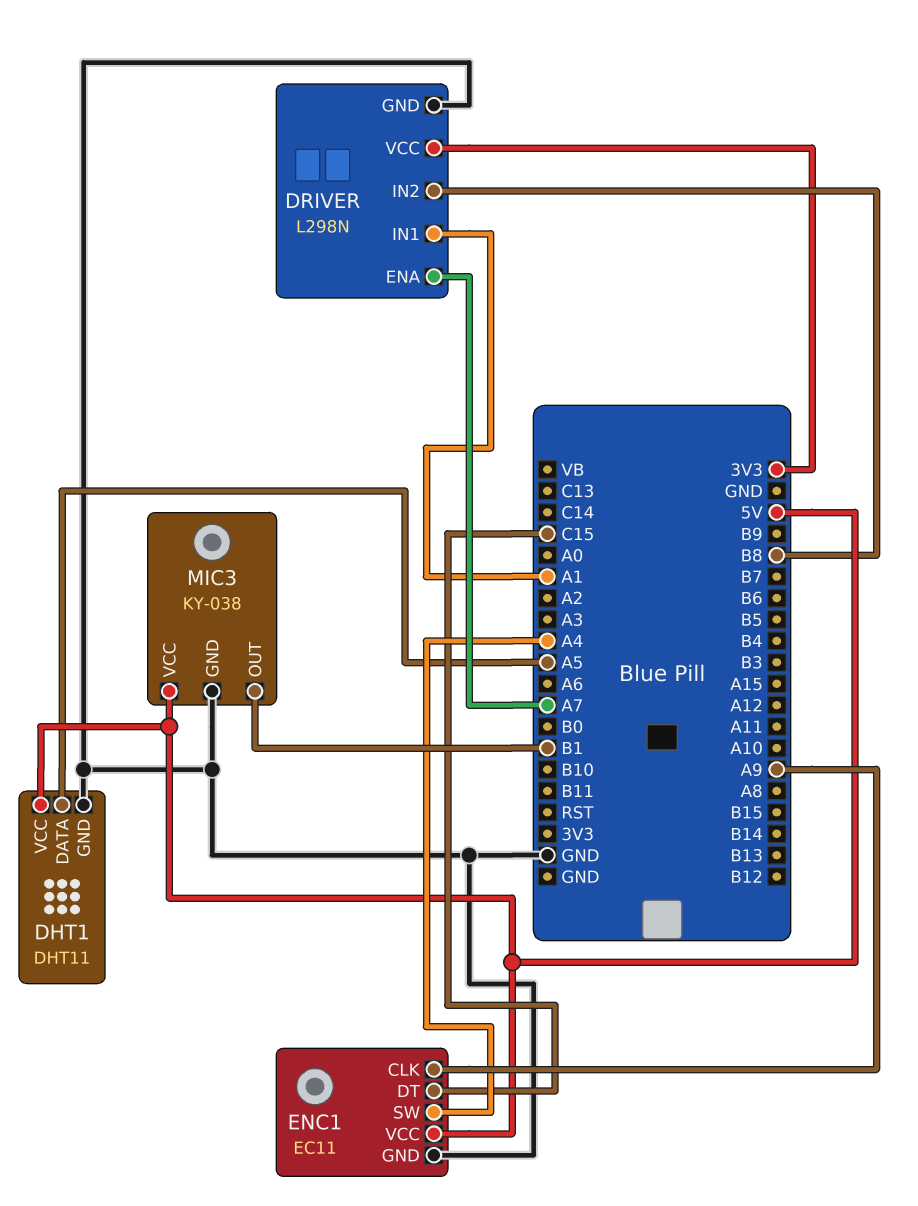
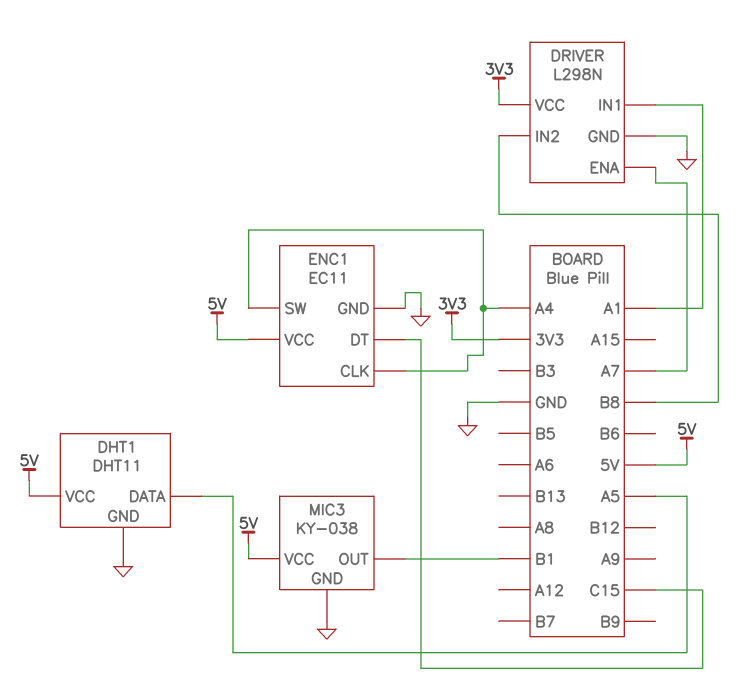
ENC1 pin CLK: A9 -> A4

